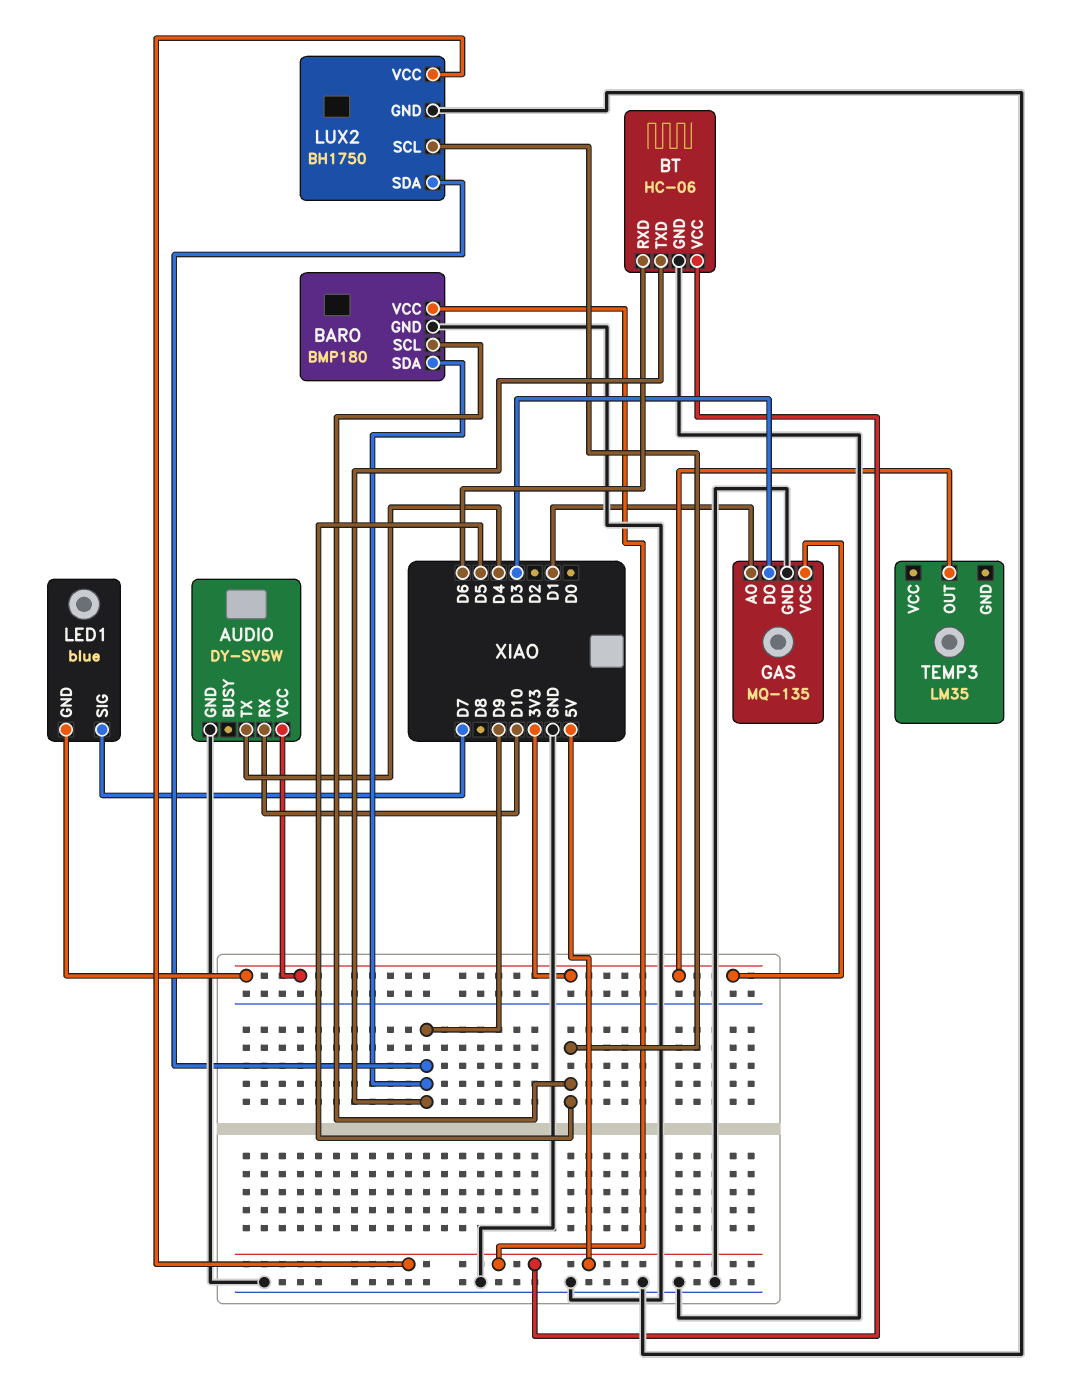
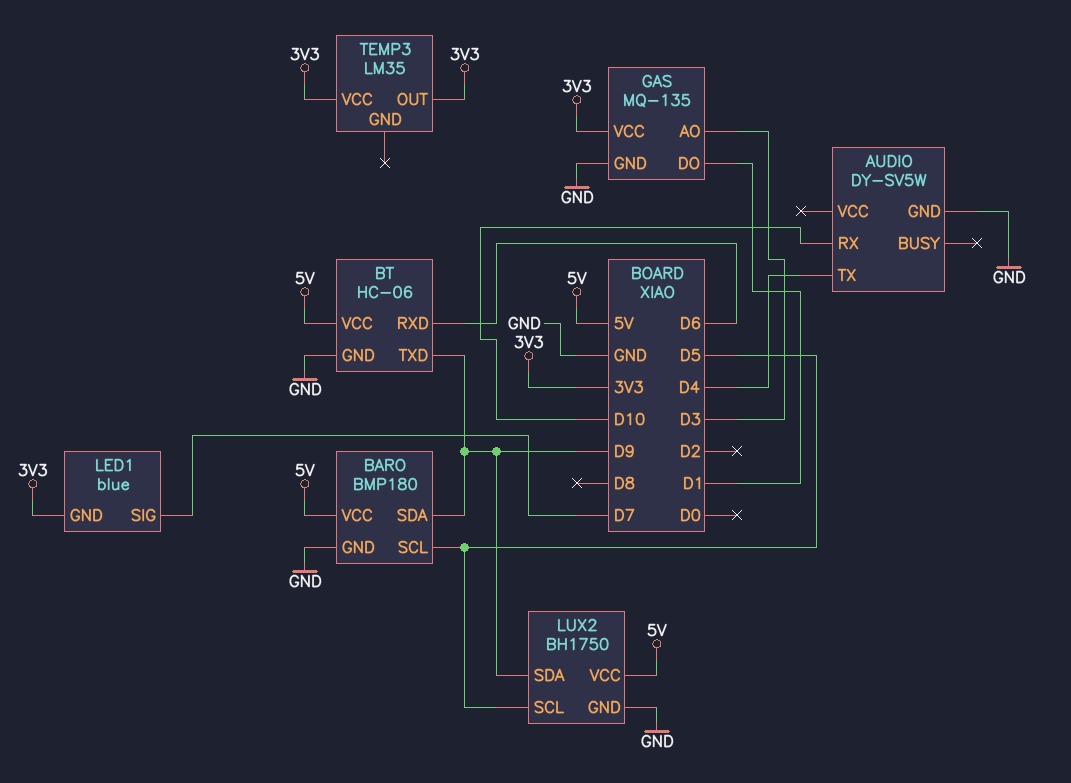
AUDIO pin VCC: 3V3 -> none
GAS pin AO: D1 -> D3
GAS pin DO: D3 -> D1
TEMP3 pin VCC: none -> 3V3

